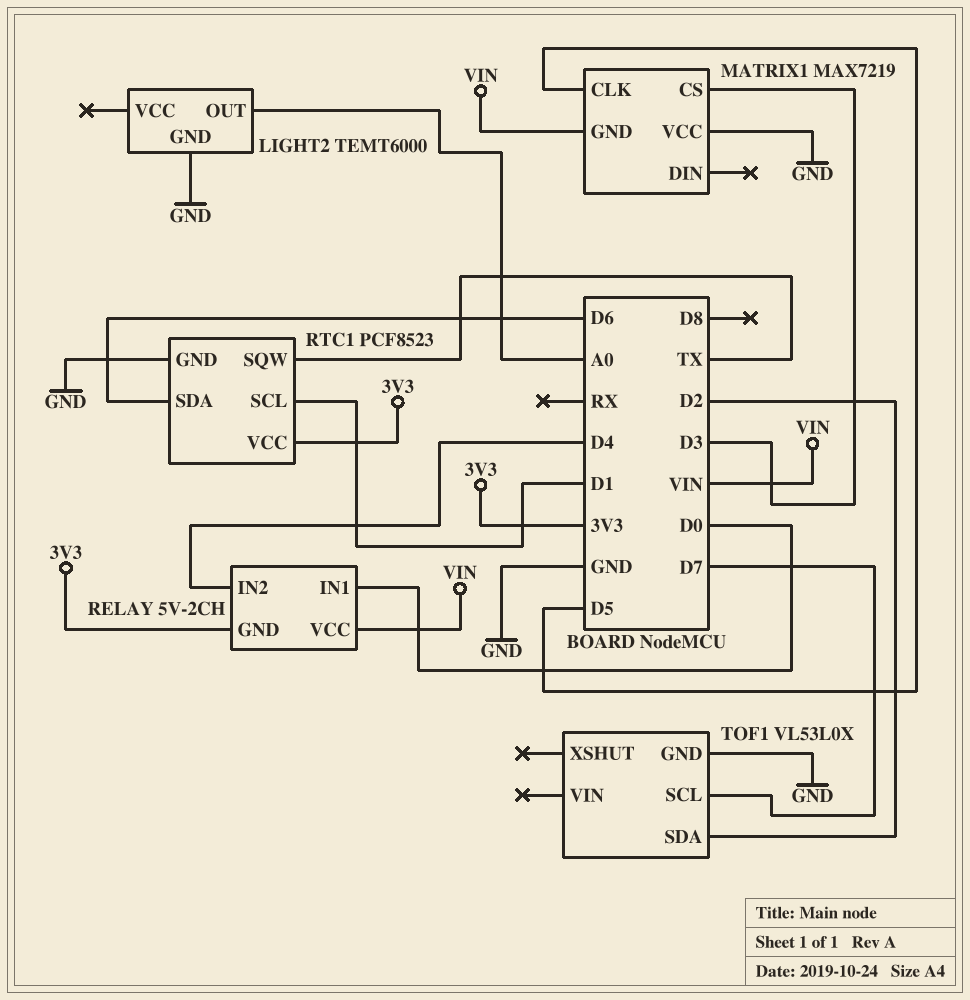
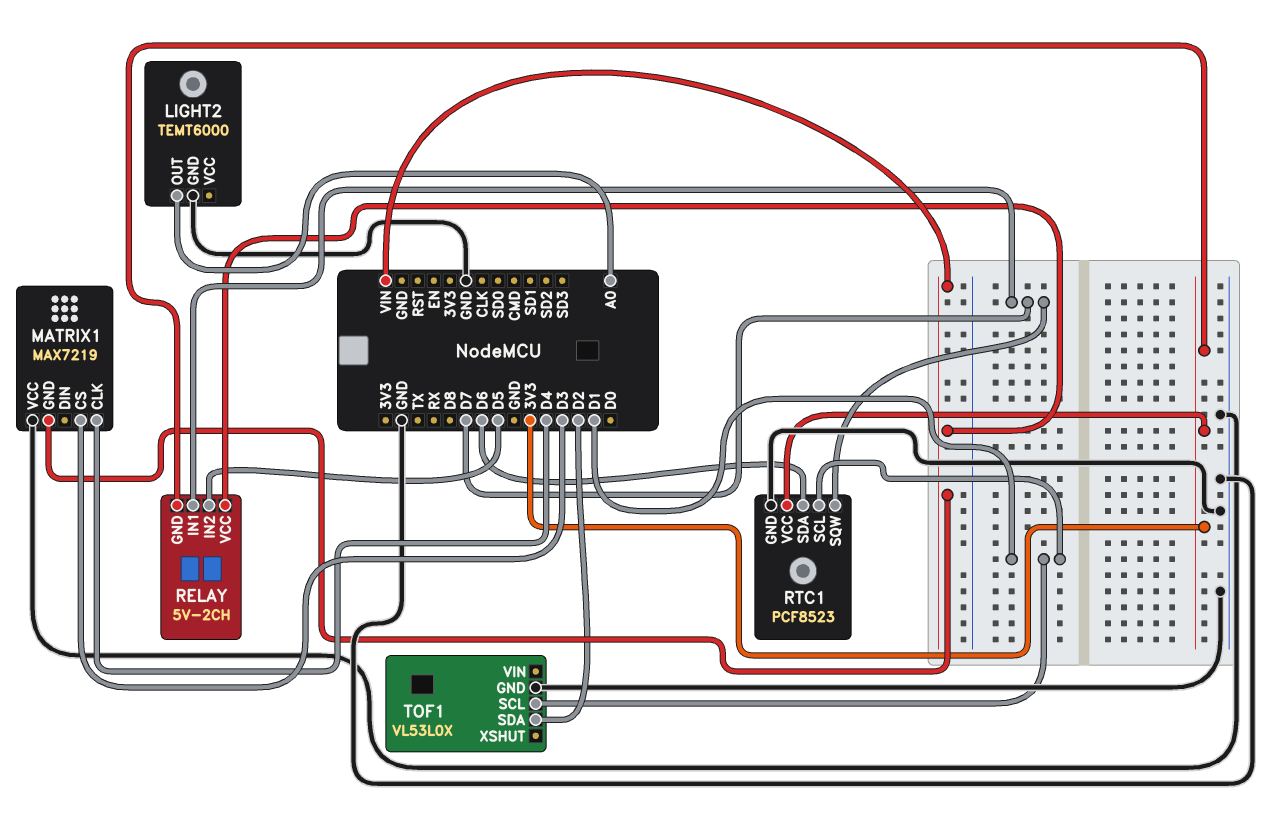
MATRIX1 pin CLK: D5 -> D4
RELAY pin IN1: D0 -> D7
RELAY pin IN2: D4 -> D5
RTC1 pin SQW: TX -> D7
TOF1 pin SCL: D7 -> D1

